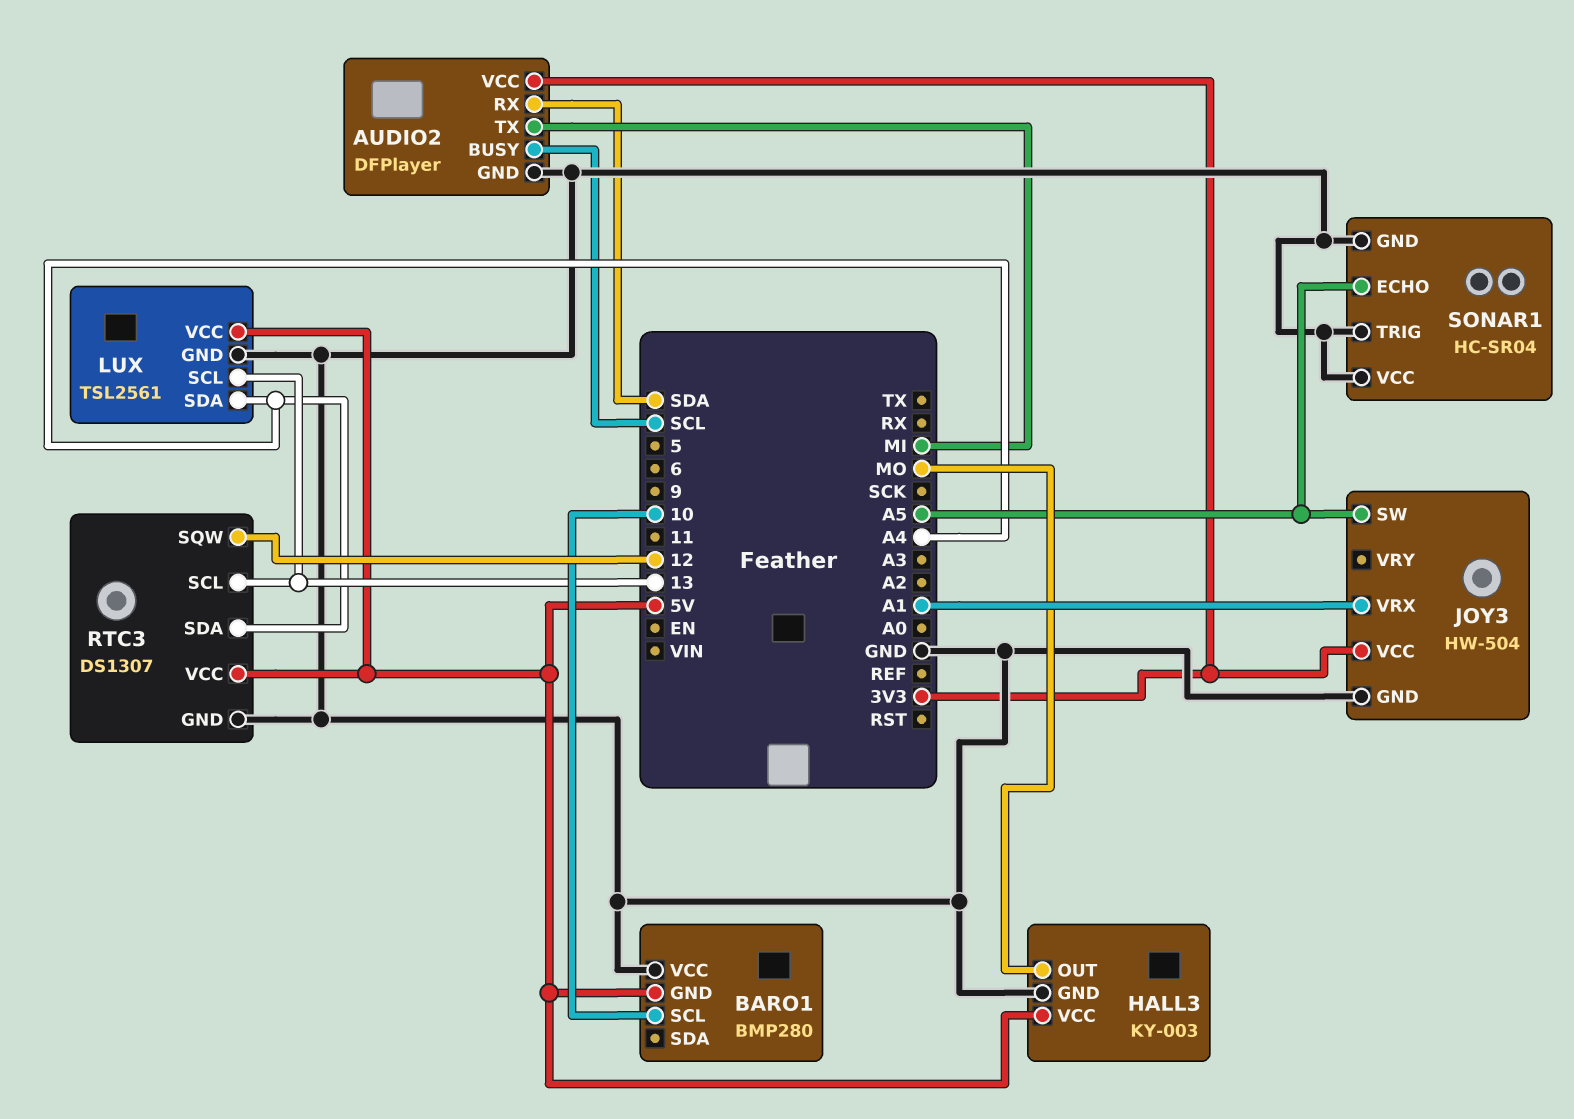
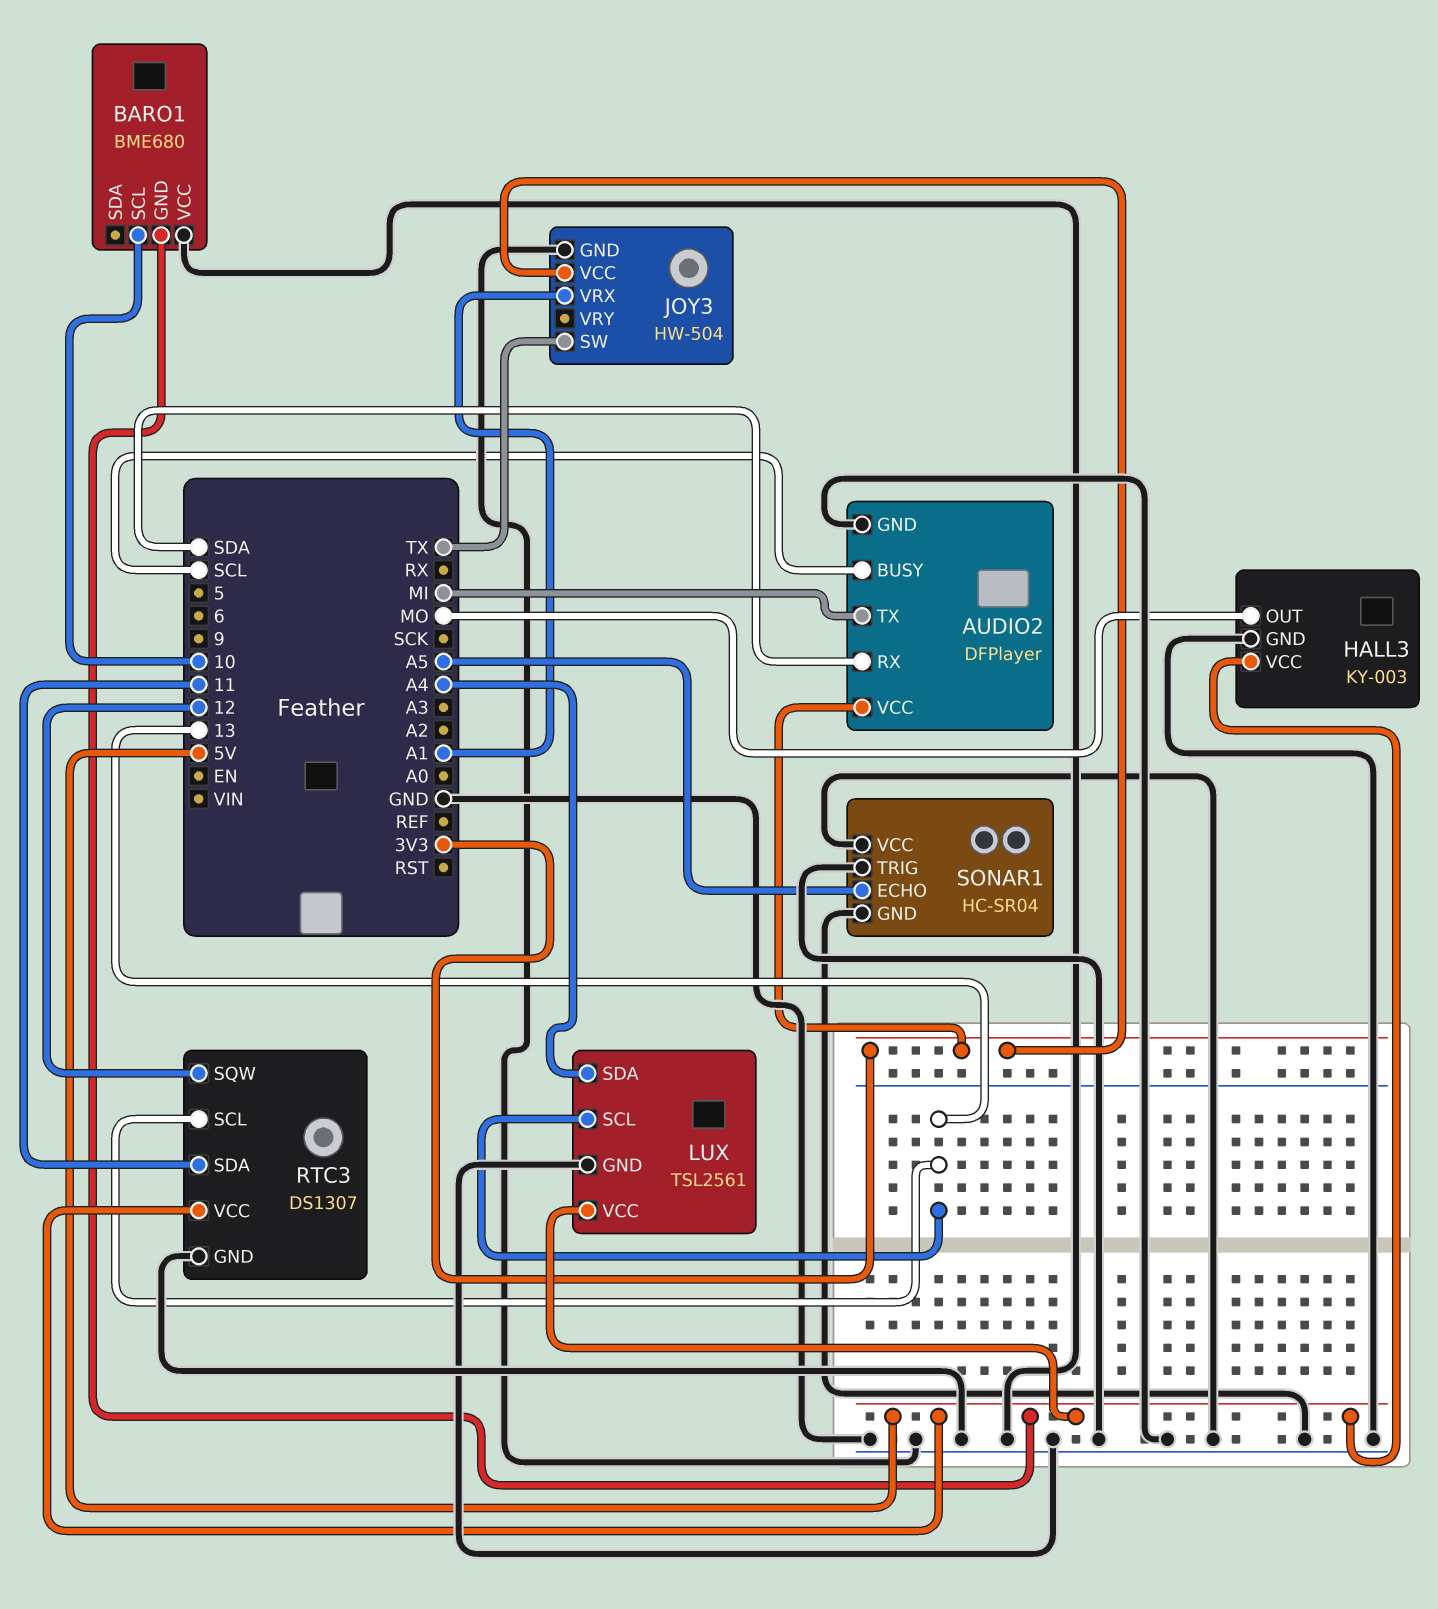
BARO1: BMP280 -> BME680
JOY3 pin SW: A5 -> TX
RTC3 pin SDA: A4 -> 11

